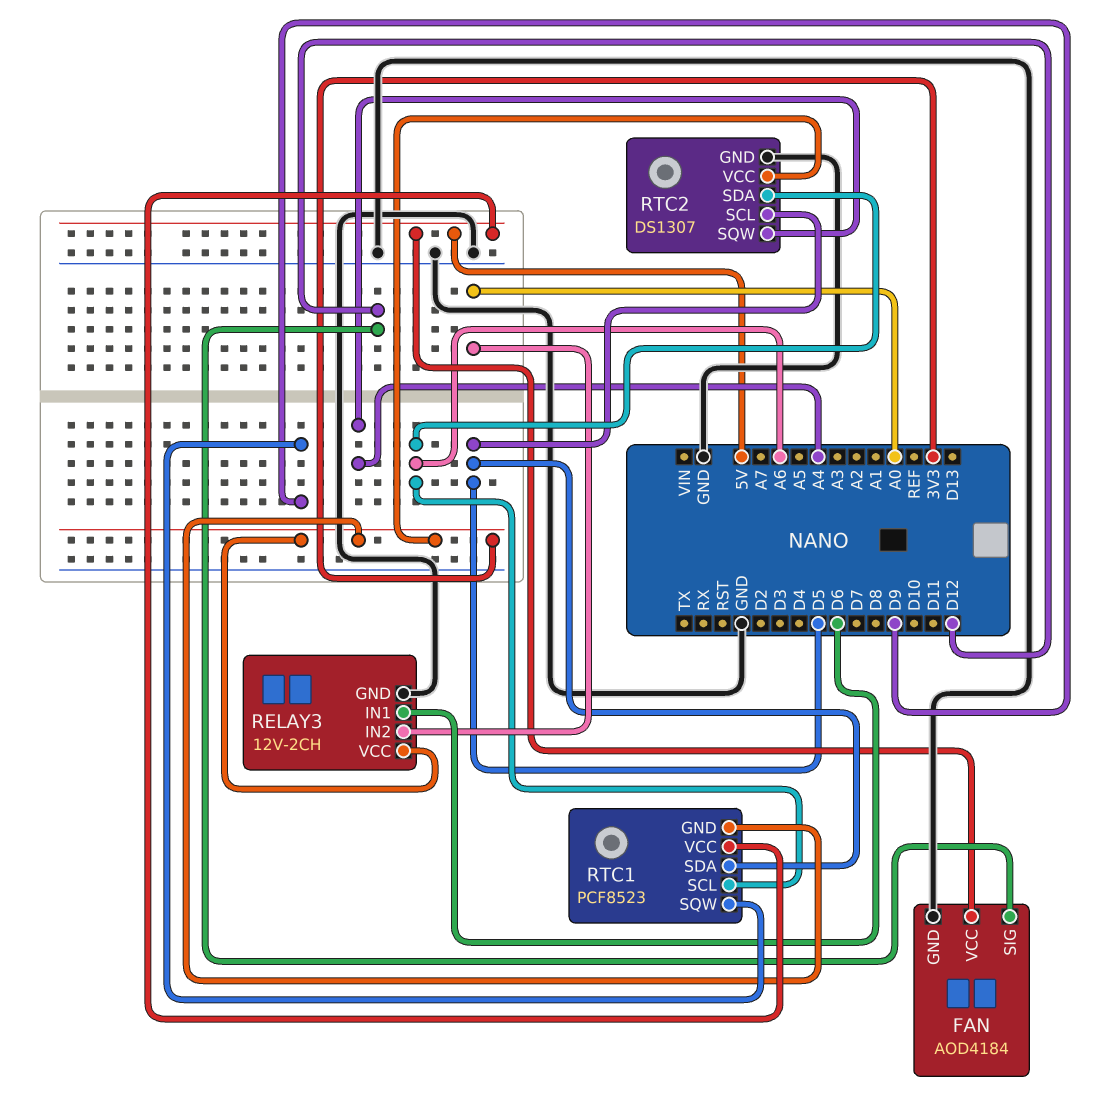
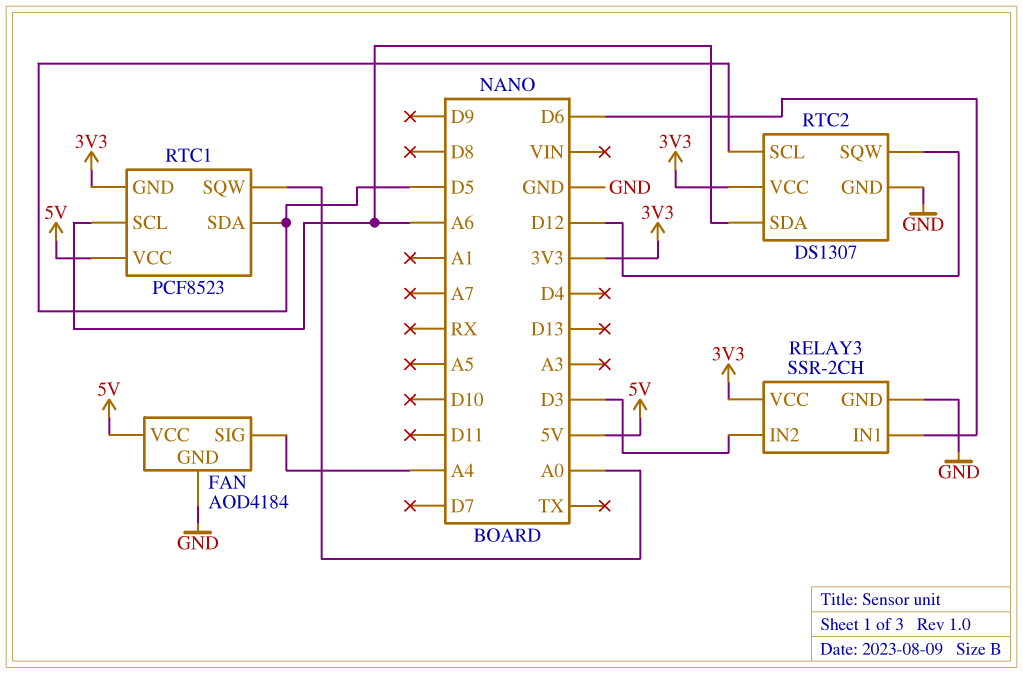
FAN pin SIG: D12 -> A4
RELAY3: 12V-2CH -> SSR-2CH
RELAY3 pin IN2: A0 -> D3
RTC1 pin SQW: D9 -> A0
RTC2 pin SQW: A4 -> D12

